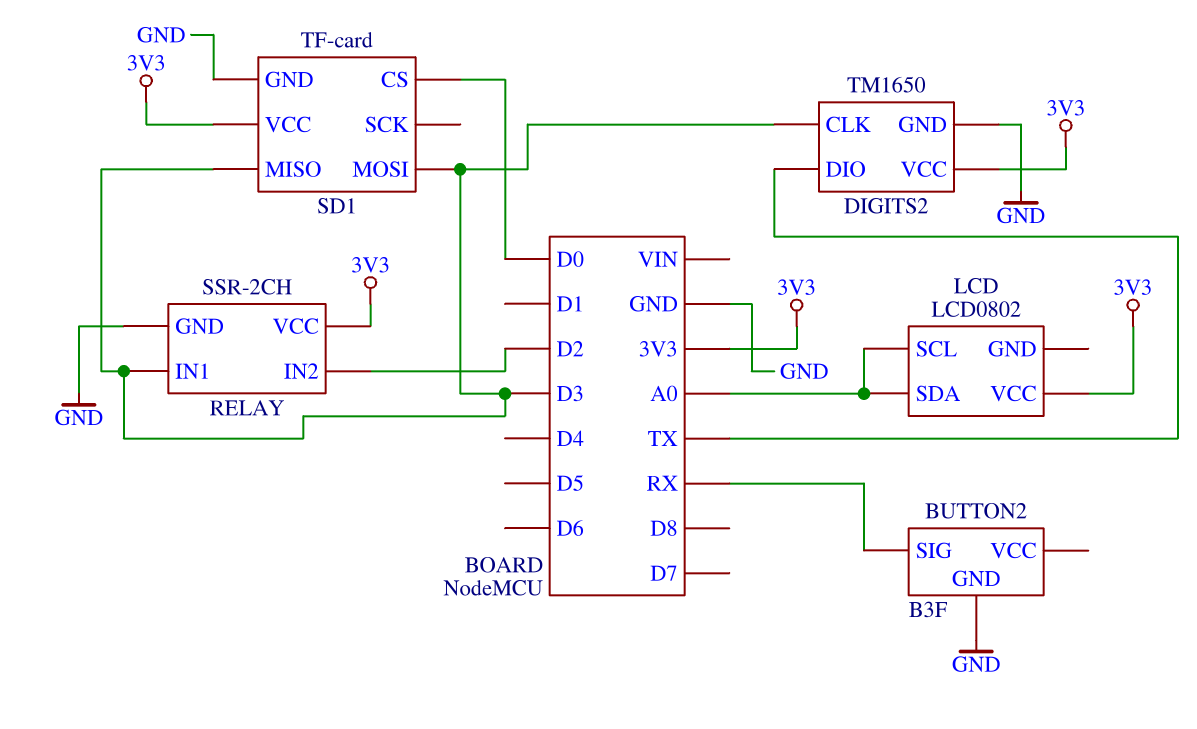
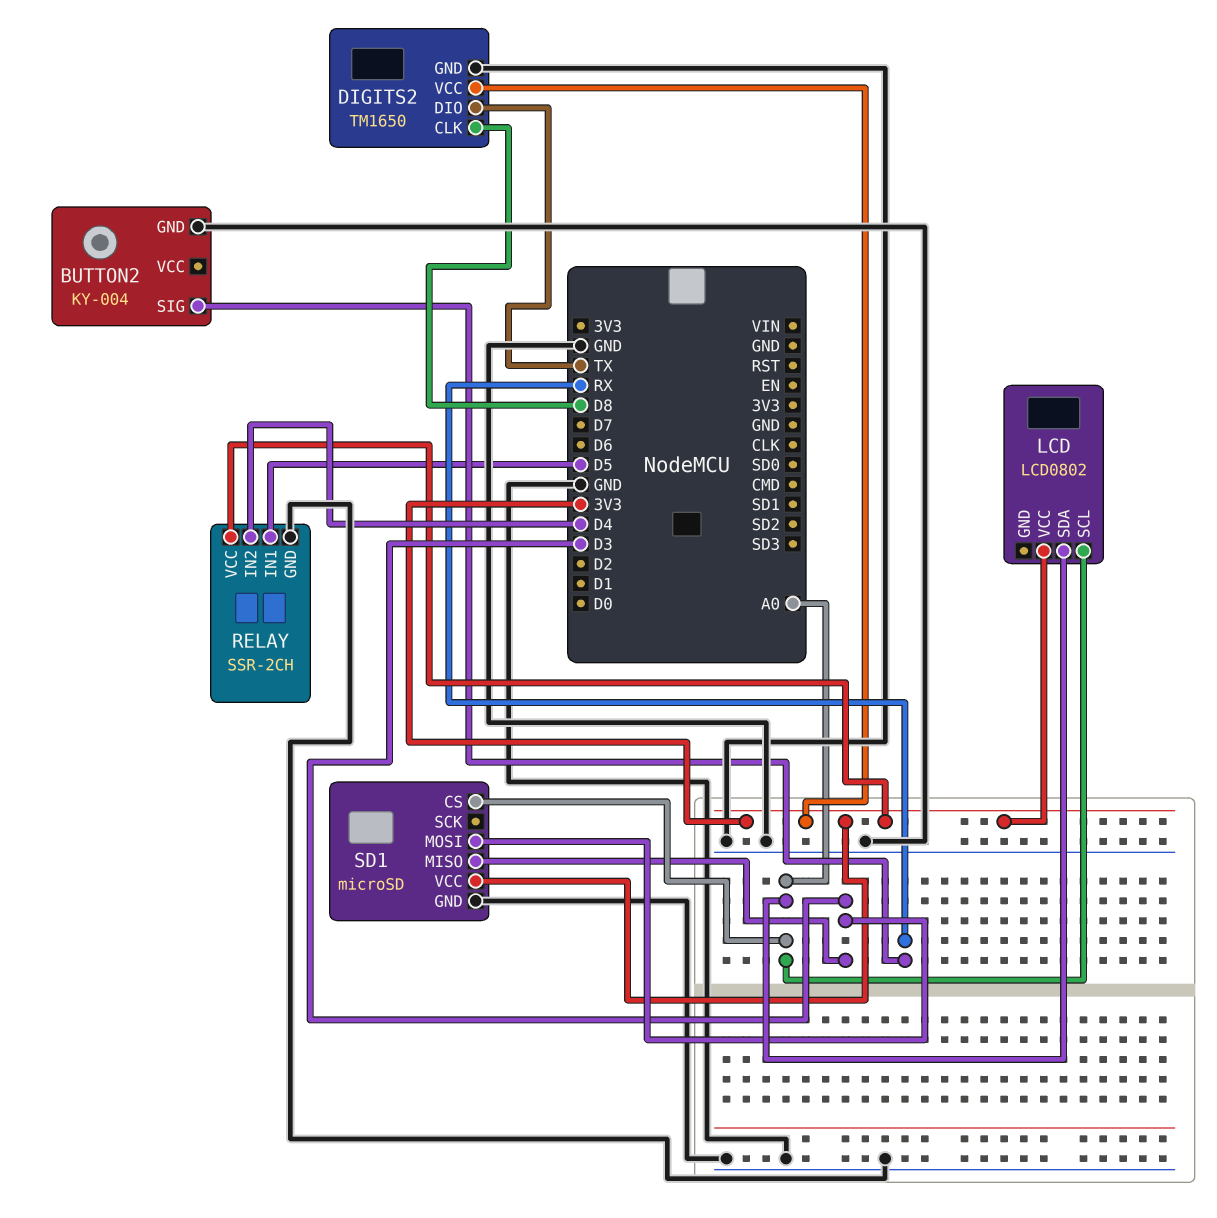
BUTTON2: B3F -> KY-004
DIGITS2 pin CLK: D3 -> D8
RELAY pin IN1: D3 -> D5
RELAY pin IN2: D2 -> D4
SD1: TF-card -> microSD
SD1 pin CS: D0 -> A0

